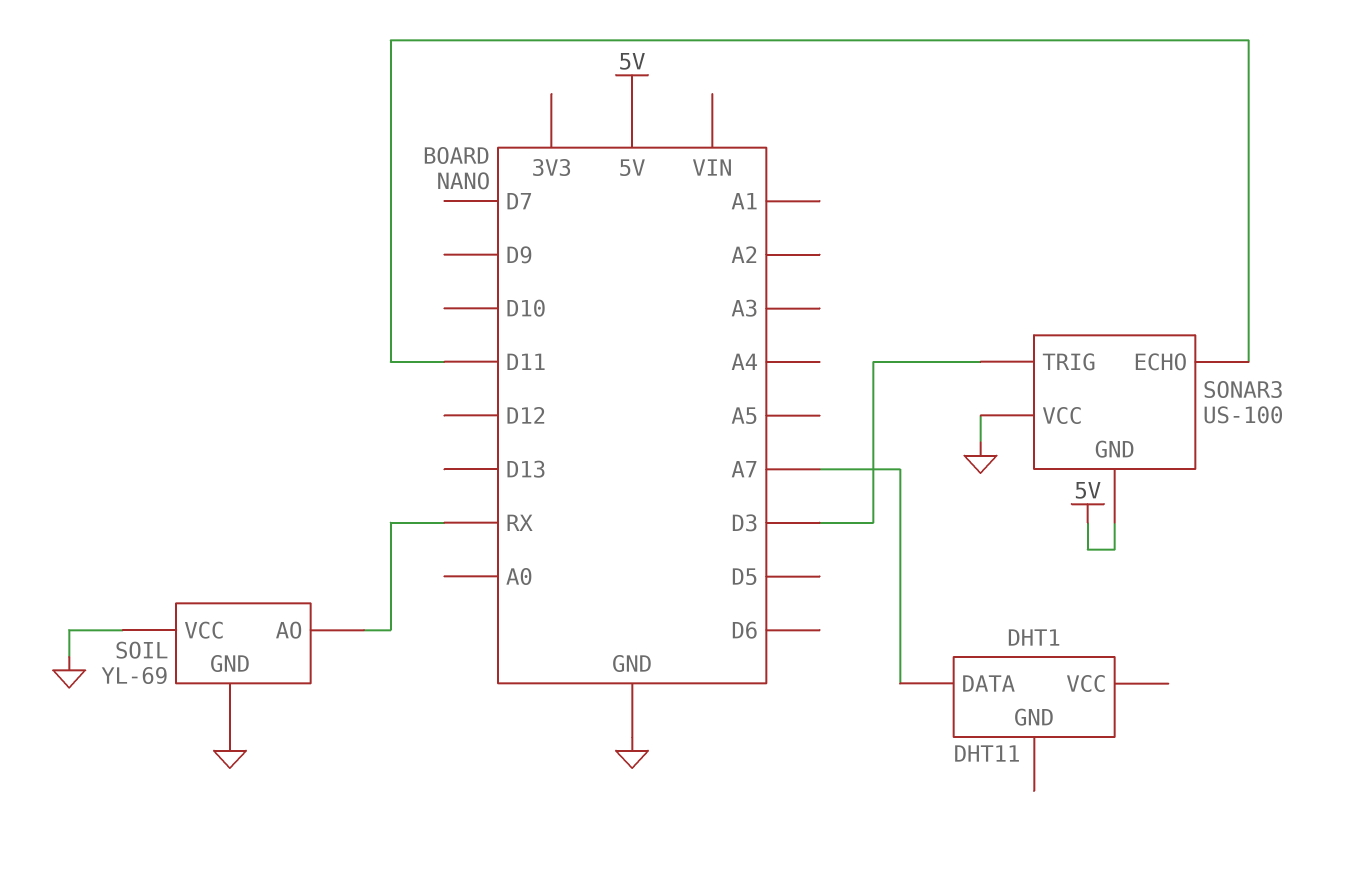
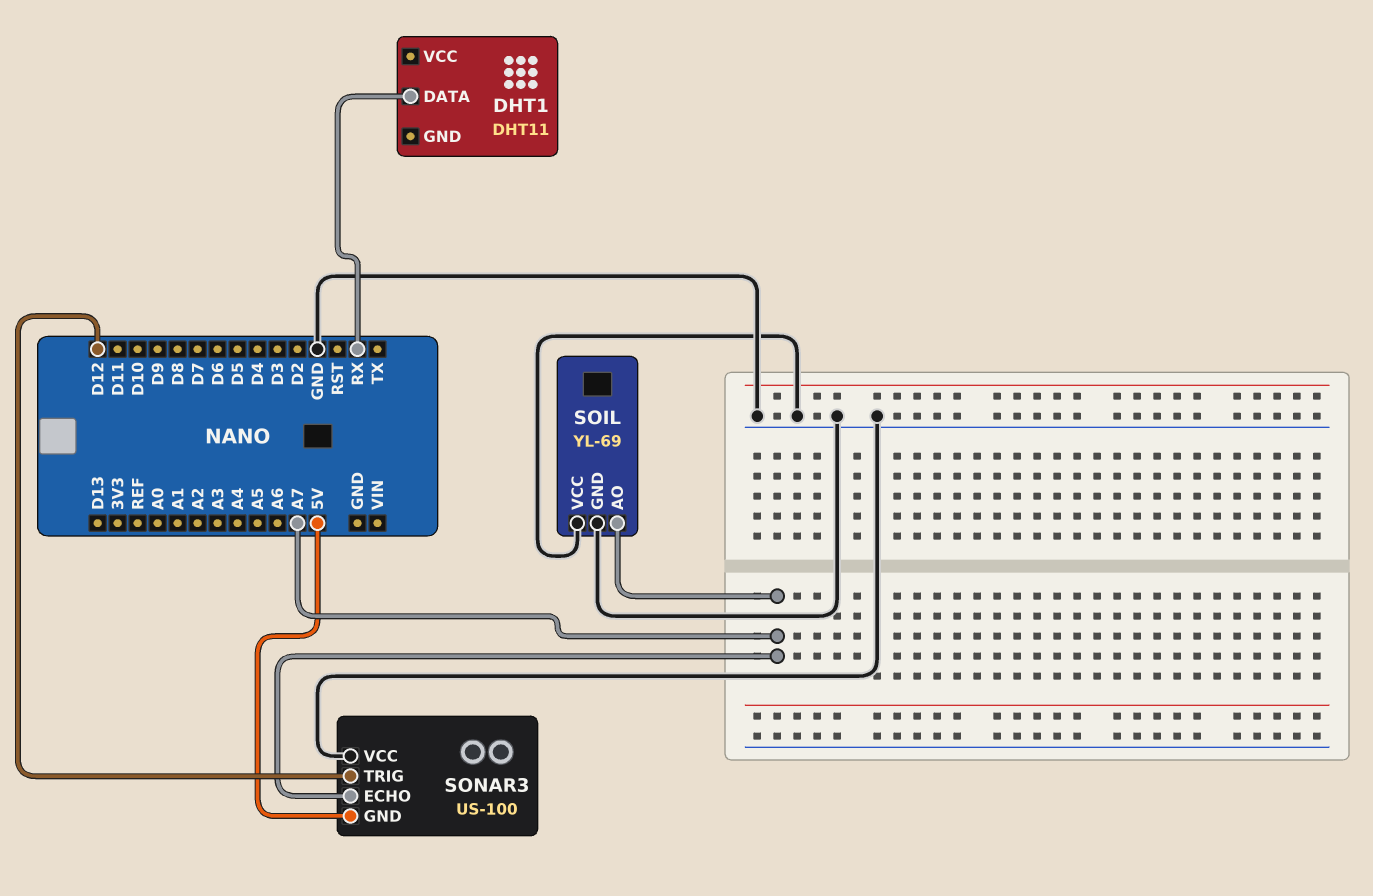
DHT1 pin DATA: A7 -> RX
SOIL pin AO: RX -> A7
SONAR3 pin ECHO: D11 -> A7
SONAR3 pin TRIG: D3 -> D12

